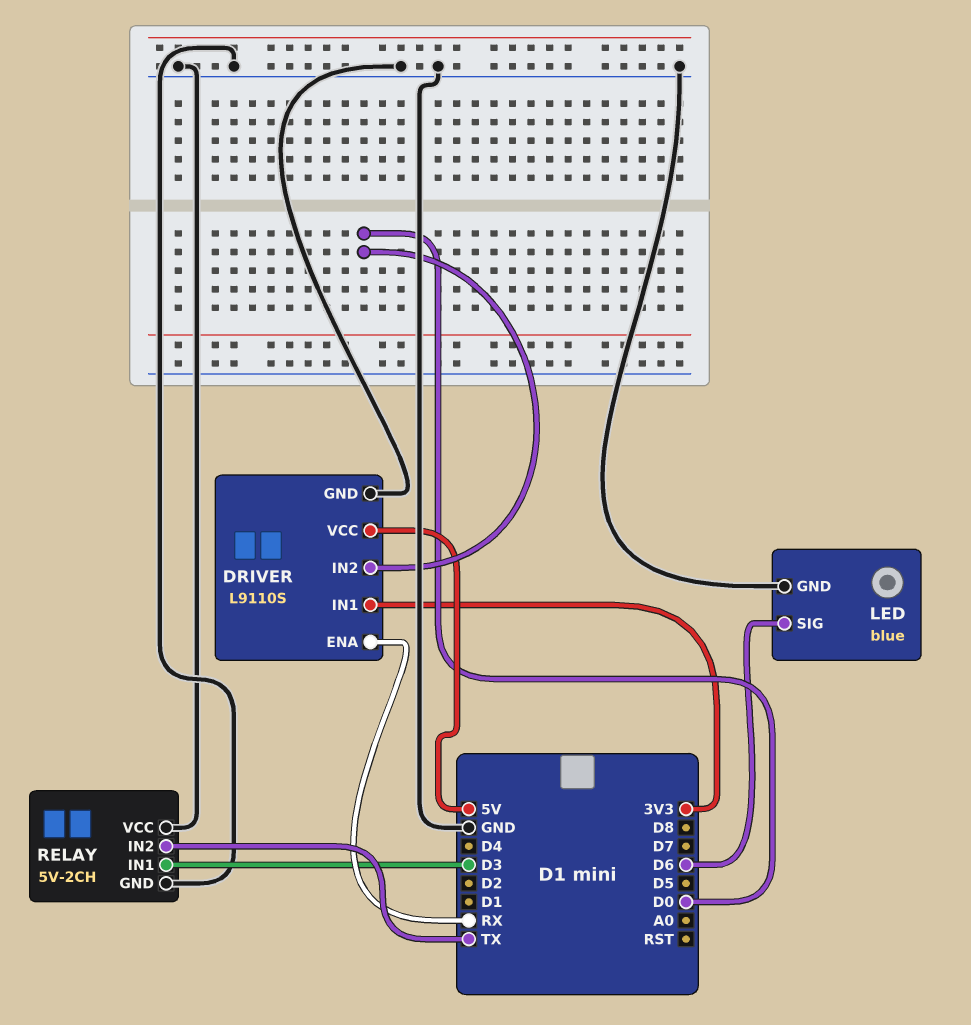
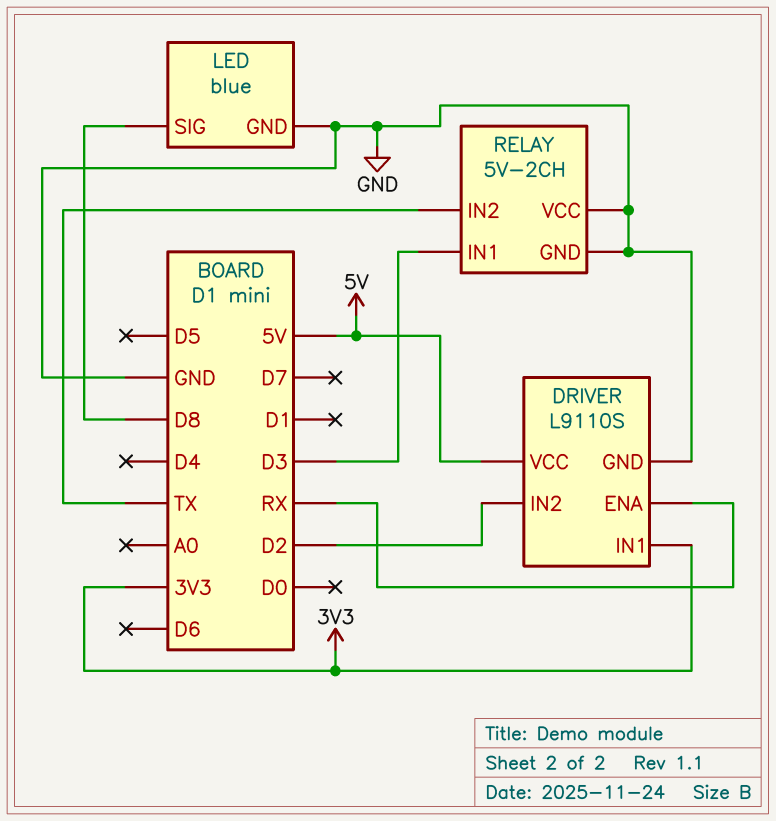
DRIVER pin IN2: D0 -> D2
LED pin SIG: D6 -> D8

